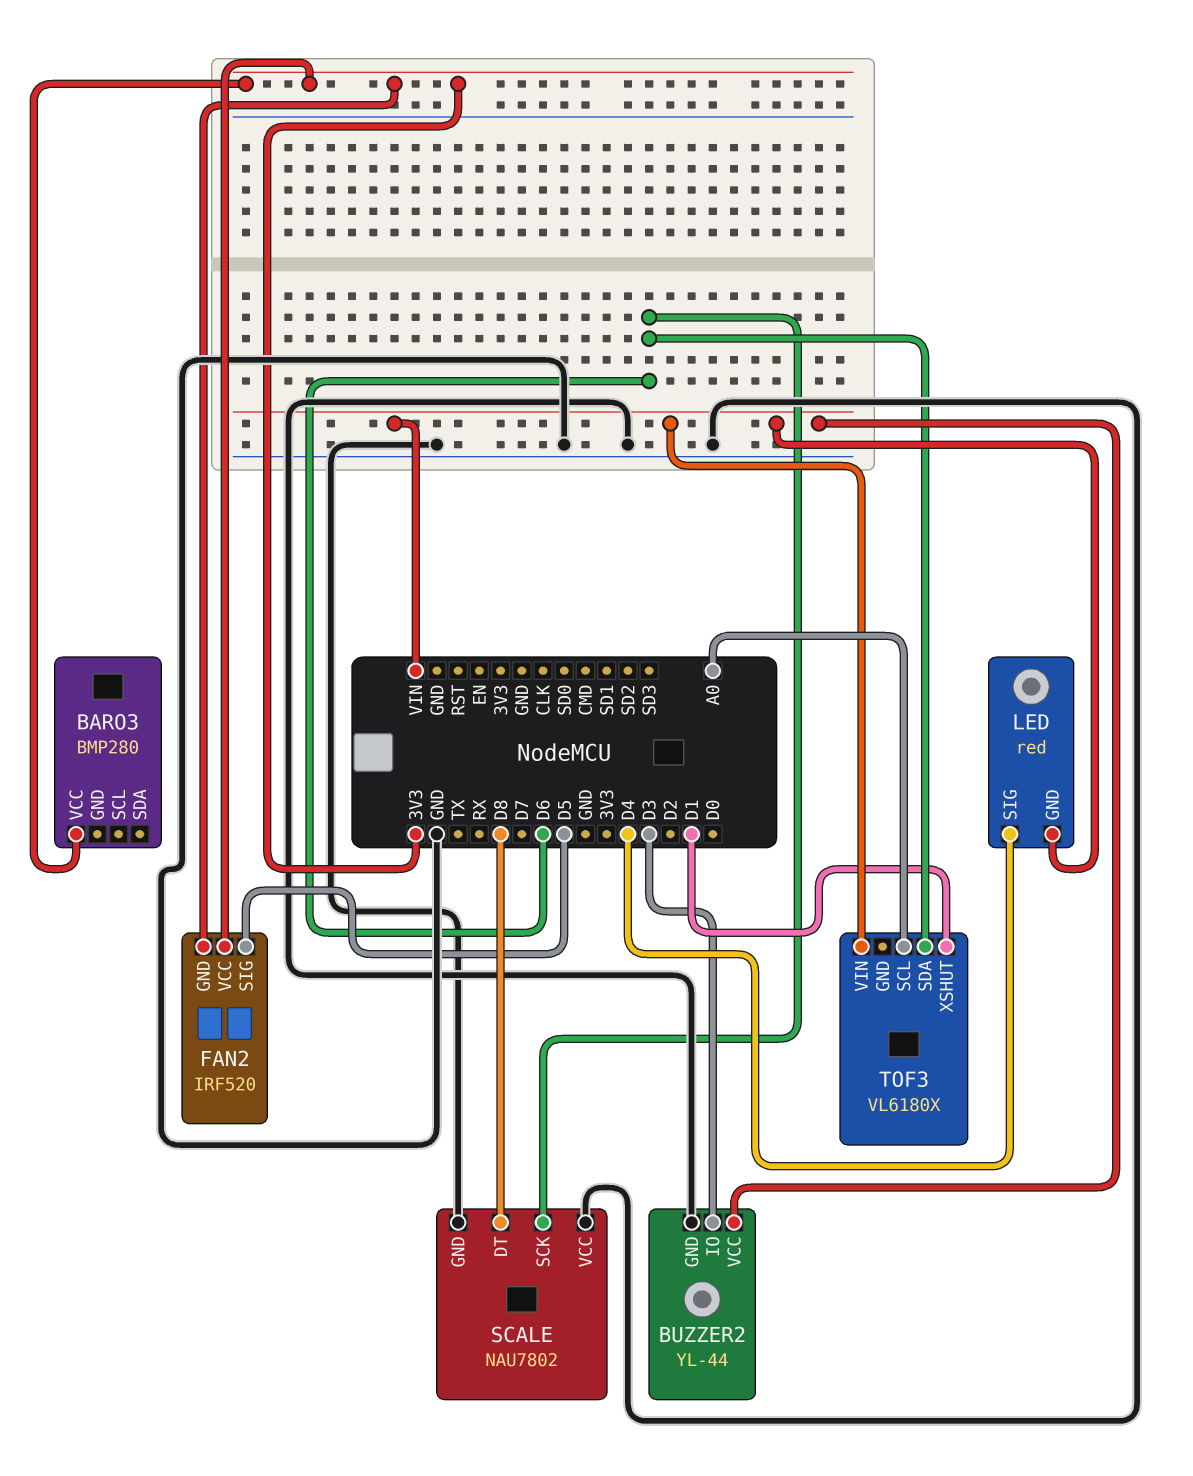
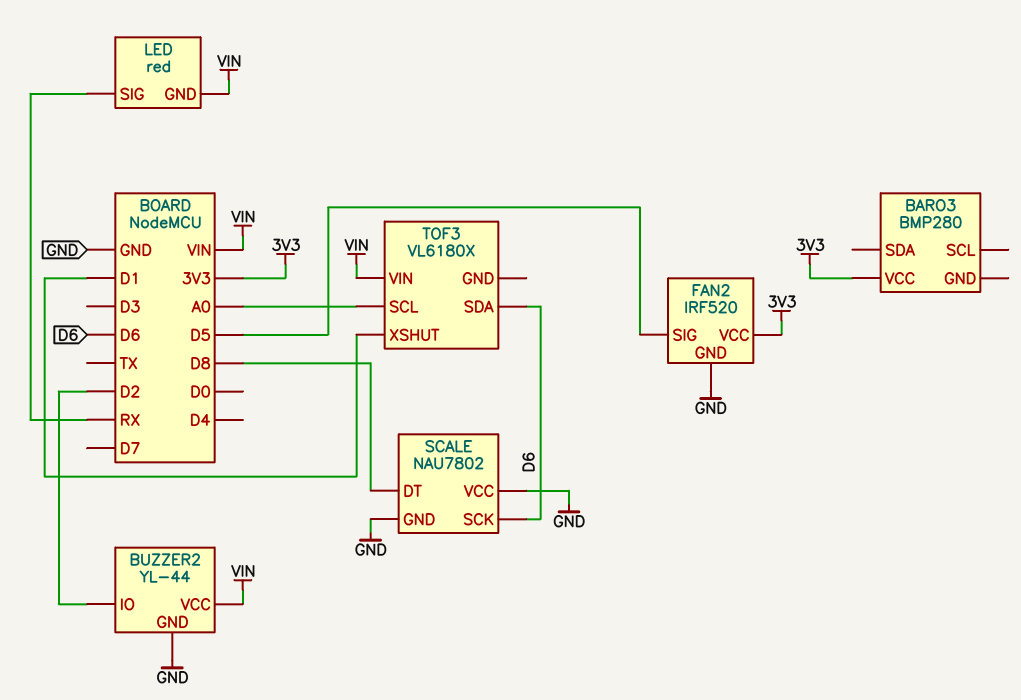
BUZZER2 pin IO: D3 -> D2
FAN2 pin GND: 3V3 -> GND
LED pin SIG: D4 -> RX

